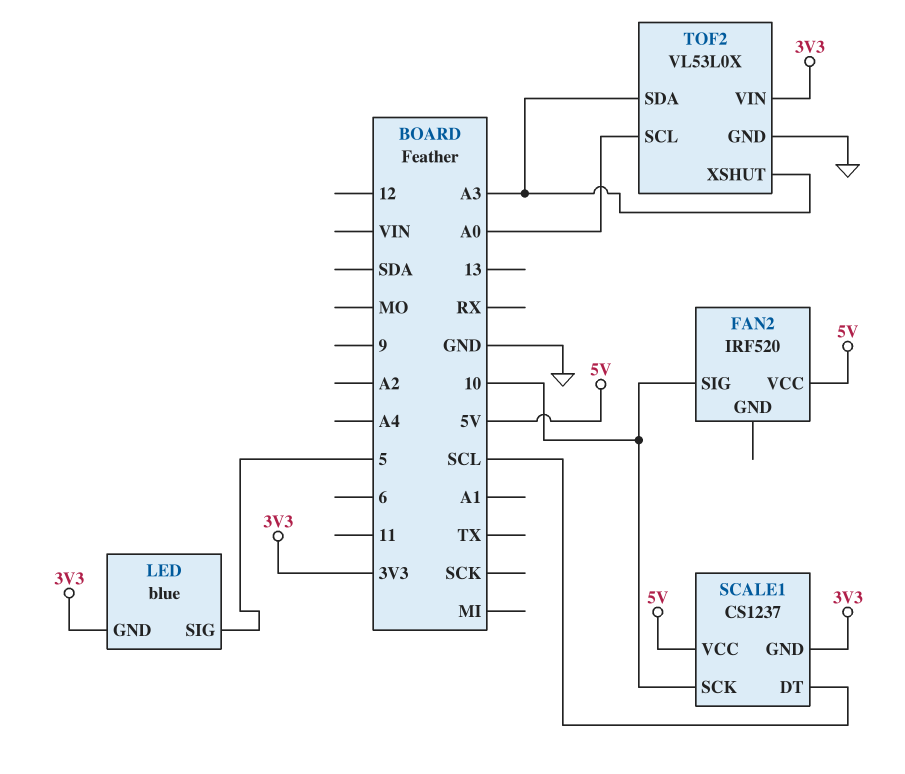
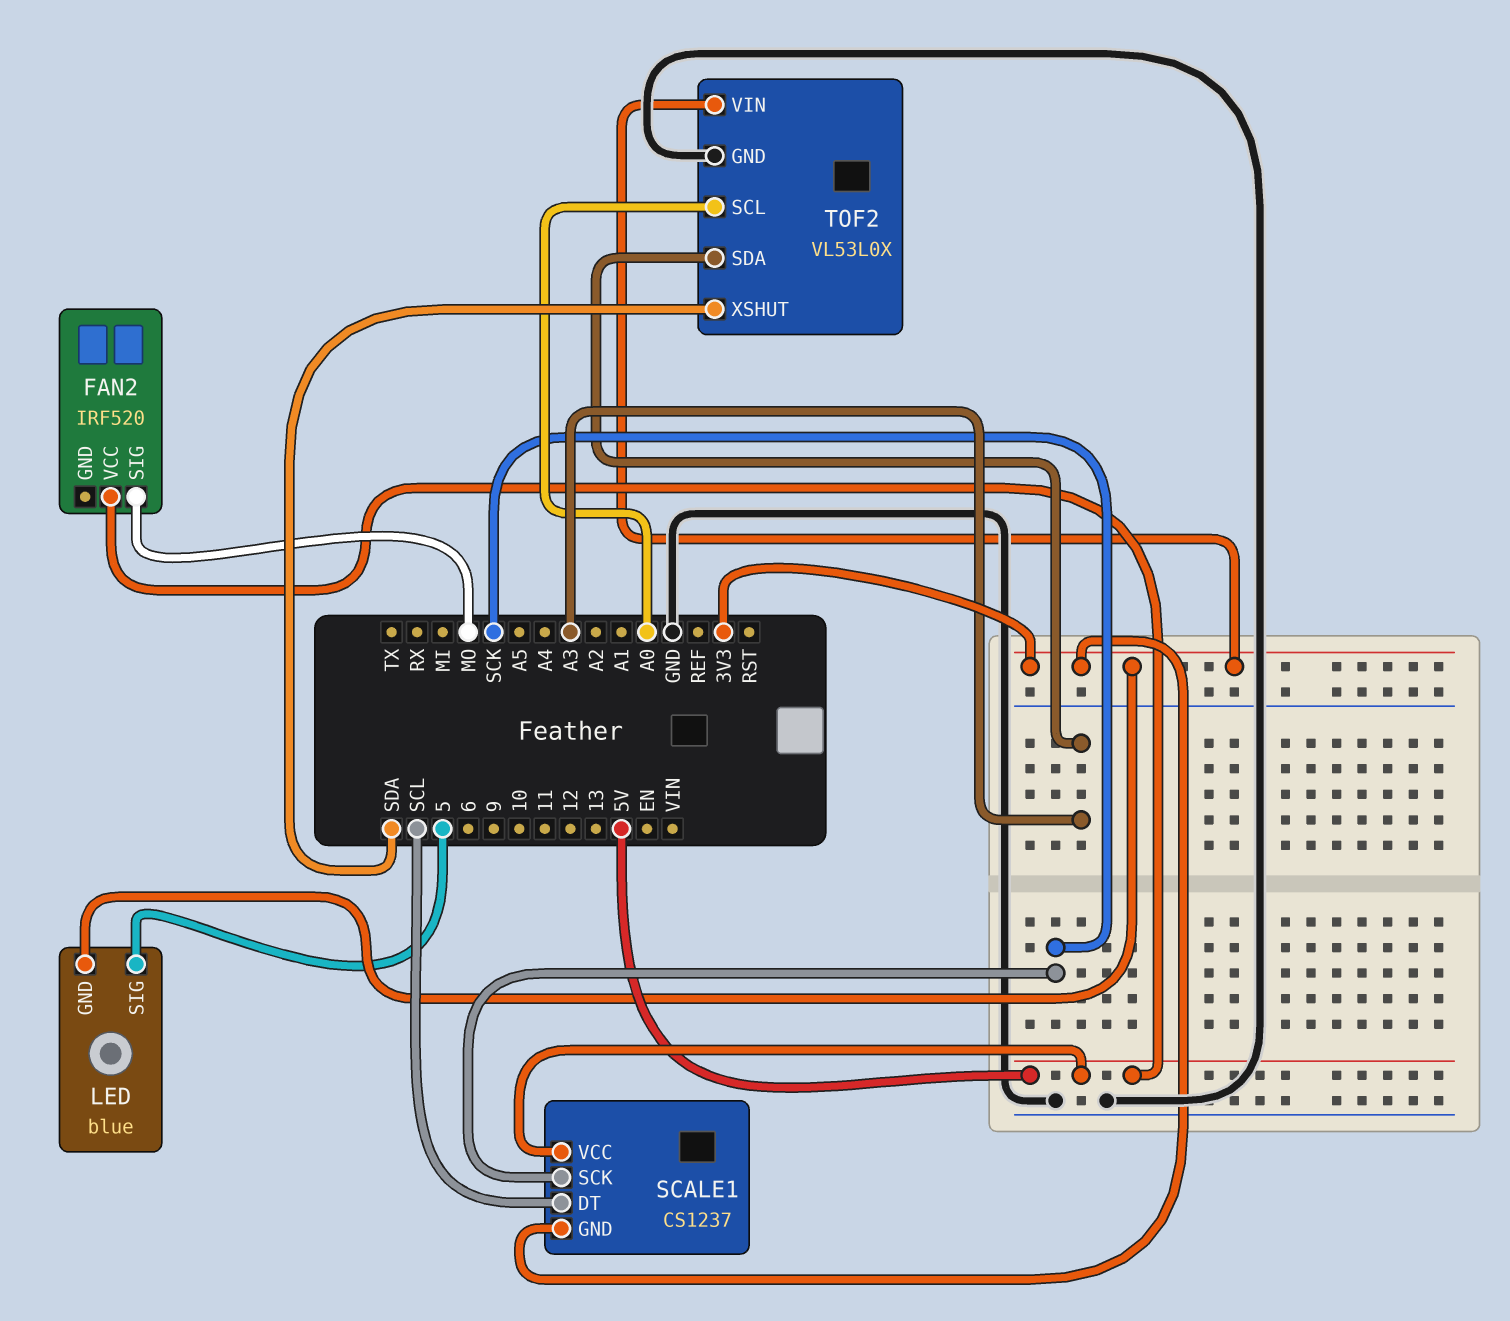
FAN2 pin SIG: 10 -> MO
SCALE1 pin SCK: 10 -> SCK
TOF2 pin XSHUT: A3 -> SDA

